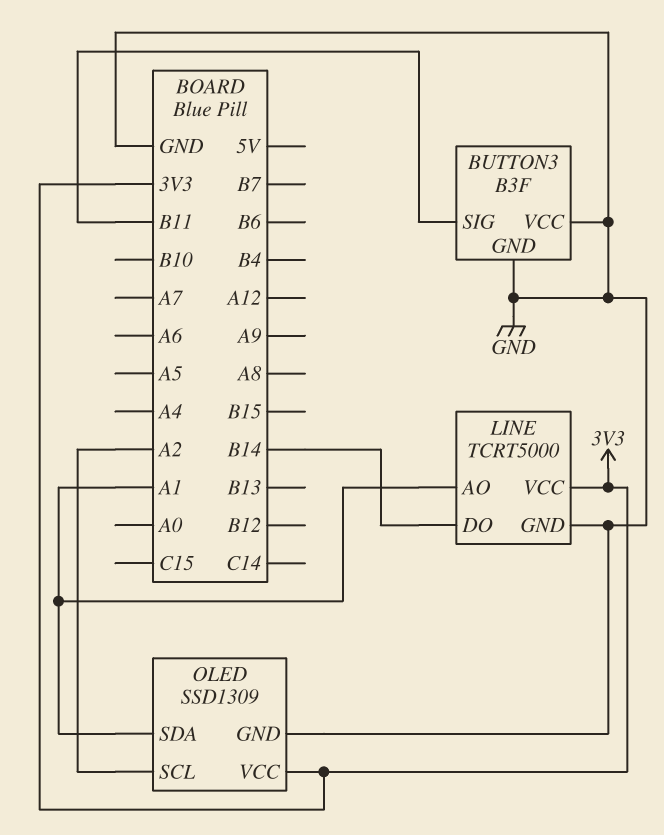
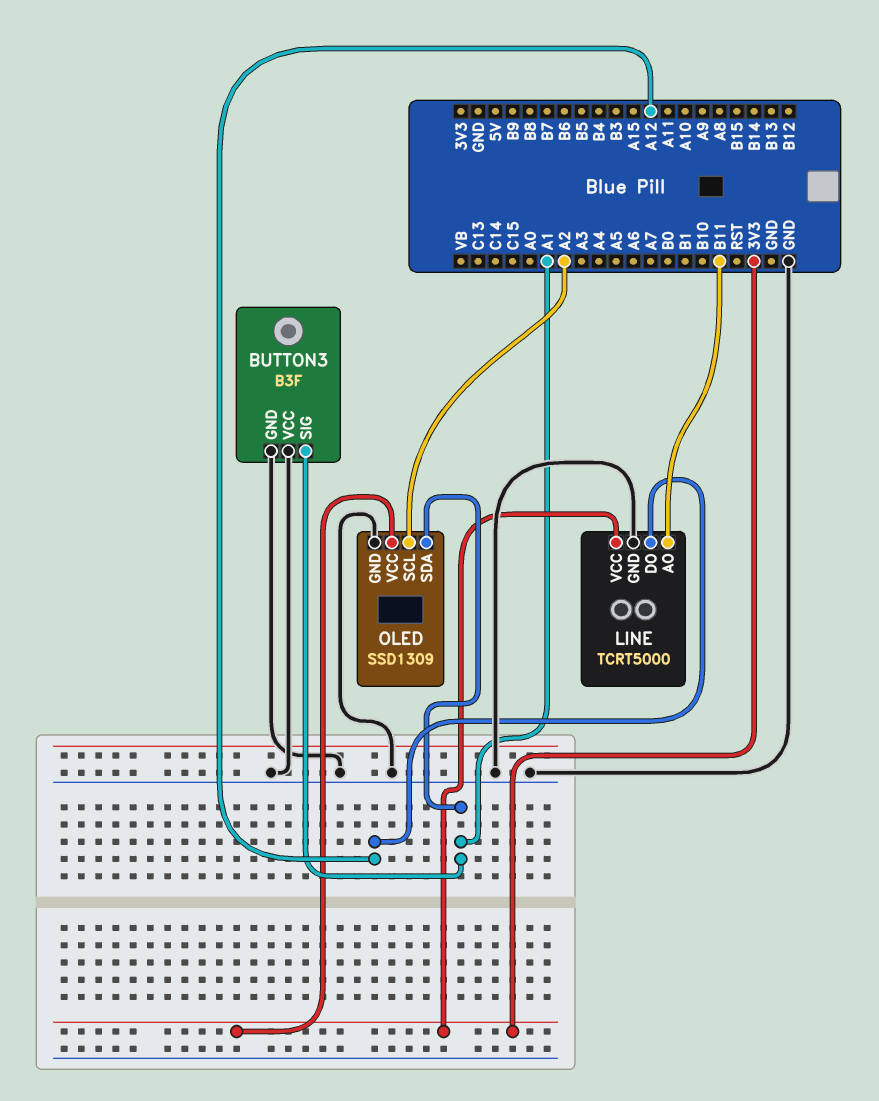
BUTTON3 pin SIG: B11 -> A1
LINE pin AO: A1 -> B11
LINE pin DO: B14 -> A12

